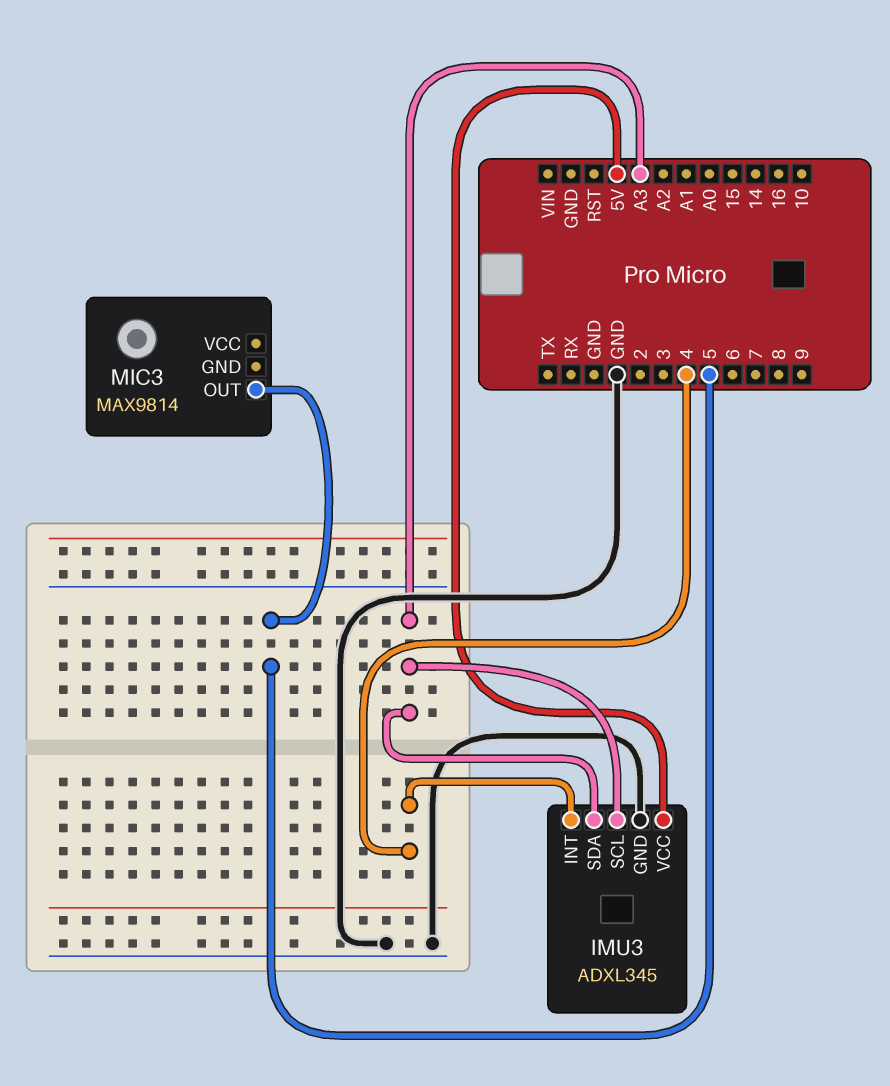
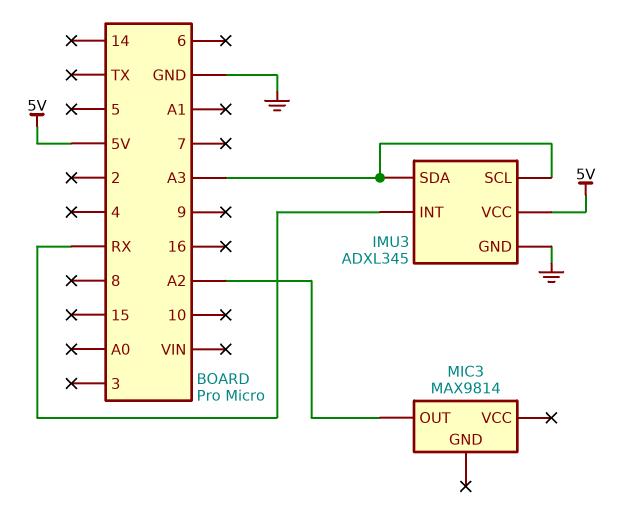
IMU3 pin INT: 4 -> RX
MIC3 pin OUT: 5 -> A2

